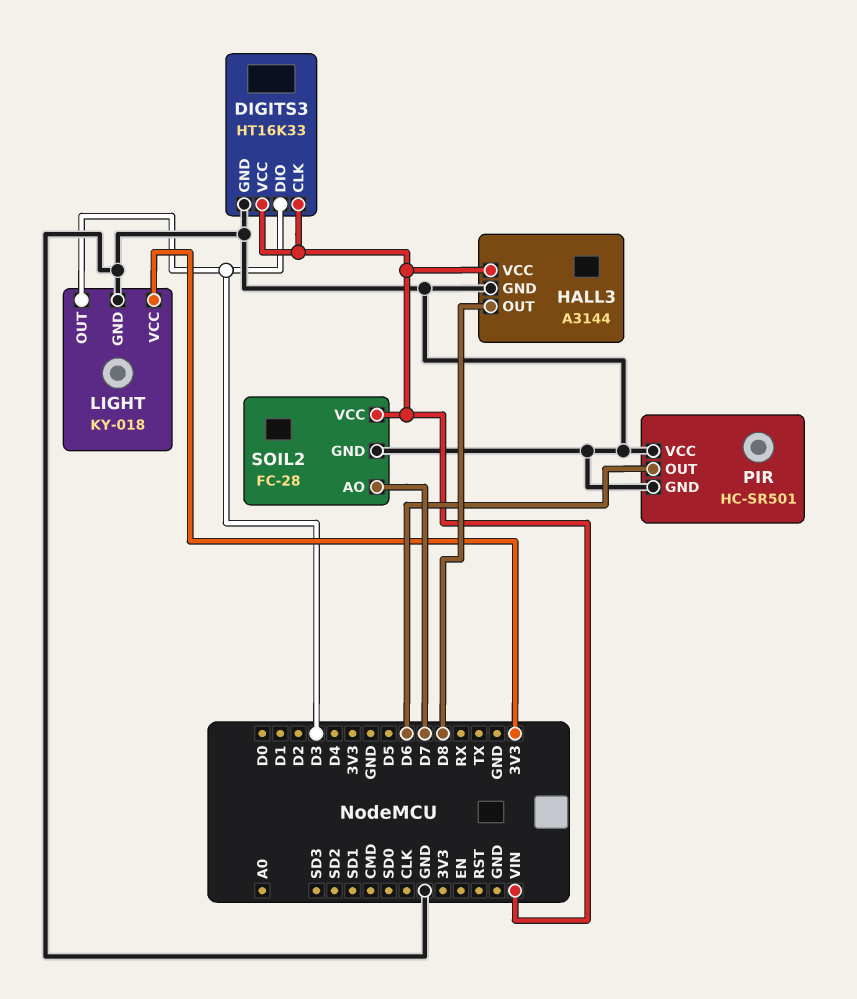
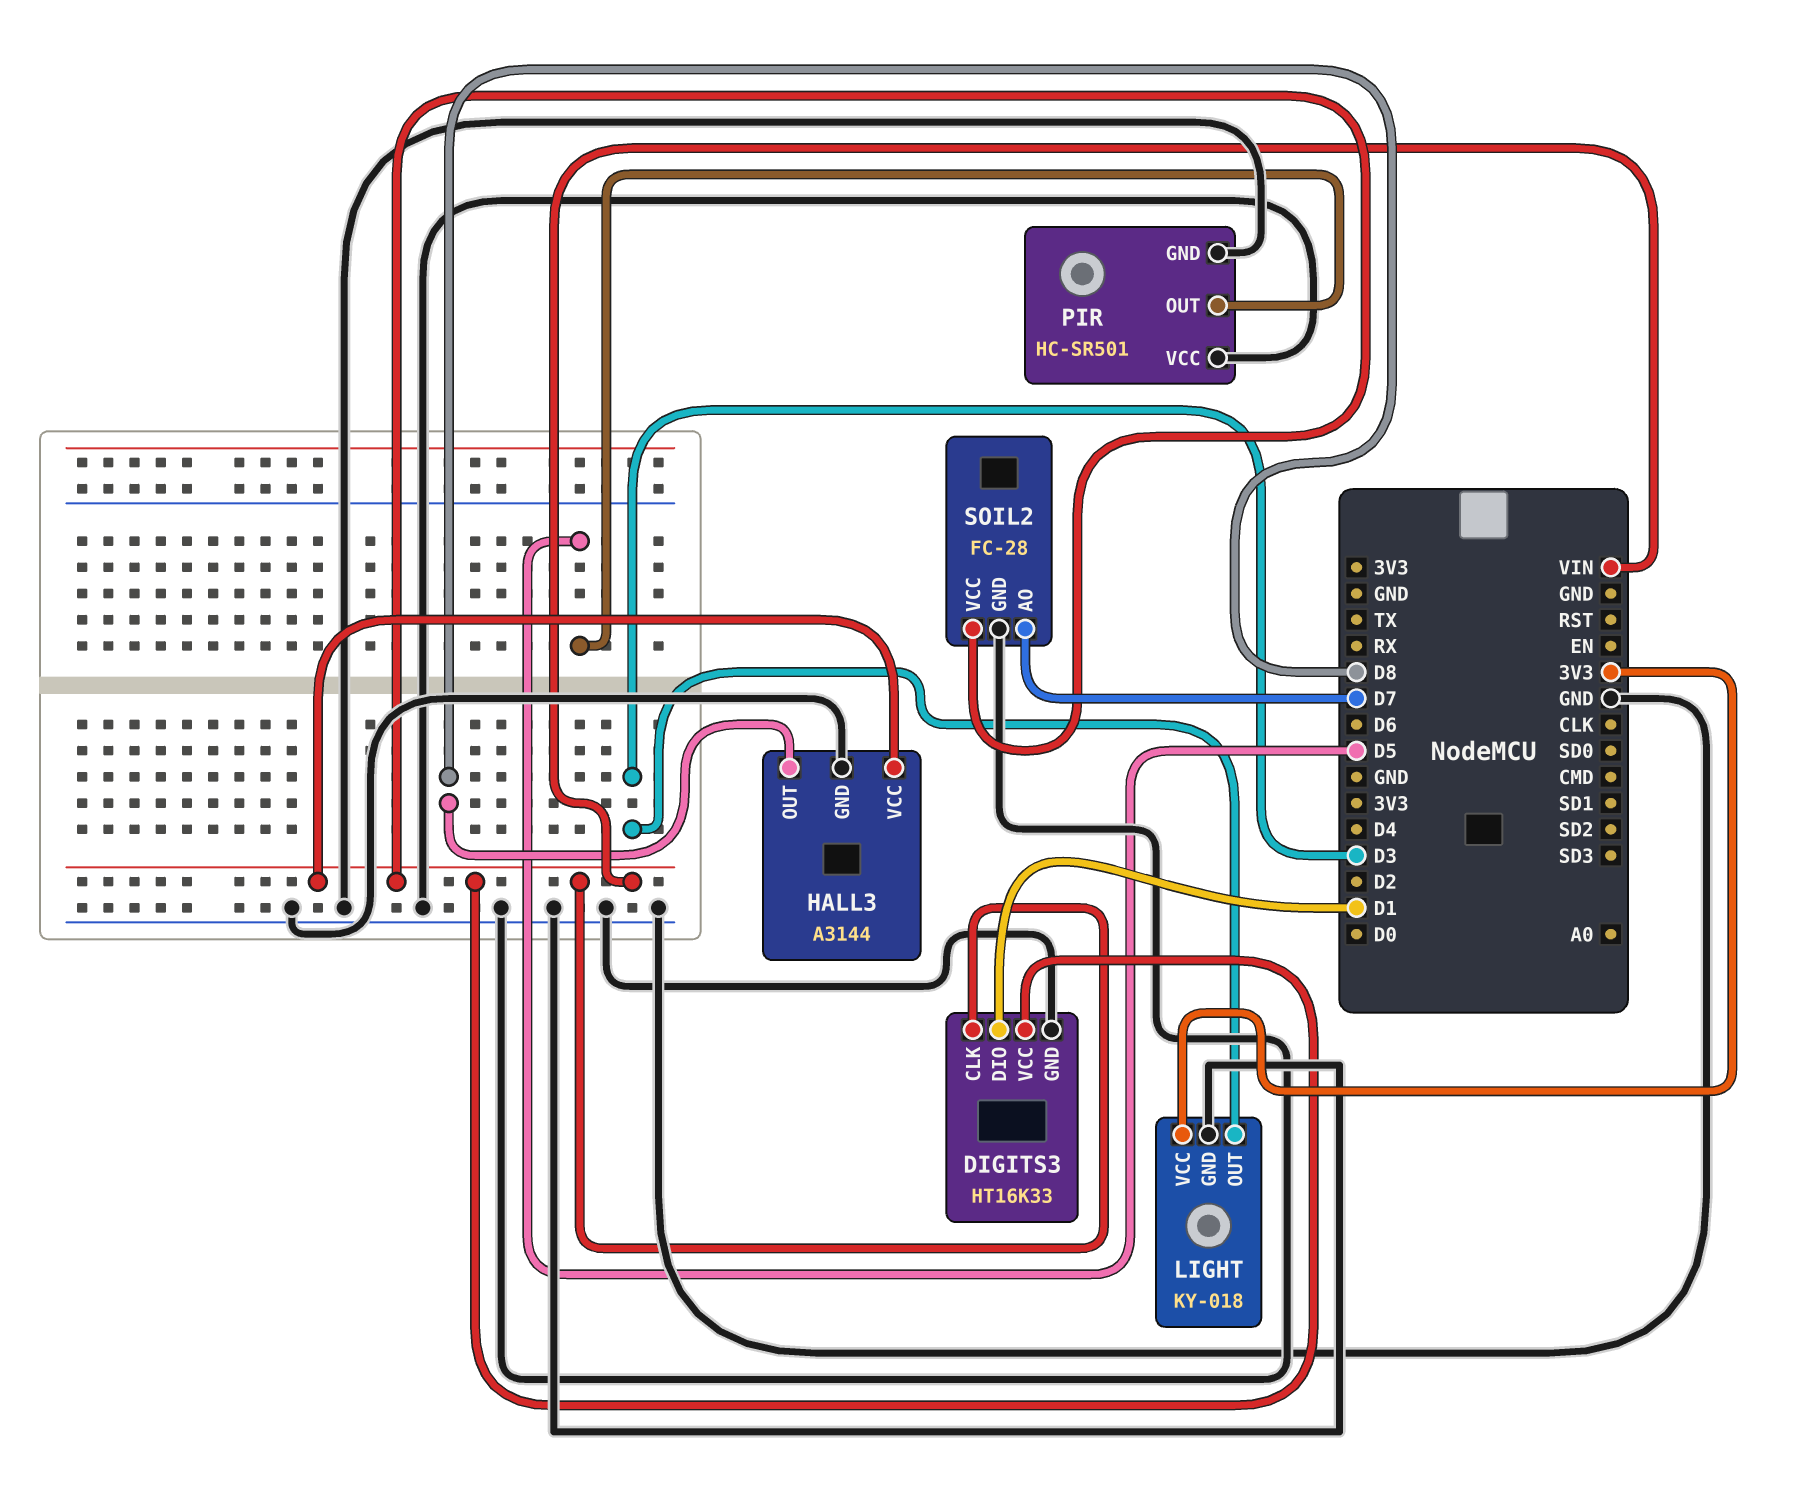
DIGITS3 pin DIO: D3 -> D1
PIR pin OUT: D6 -> D5

